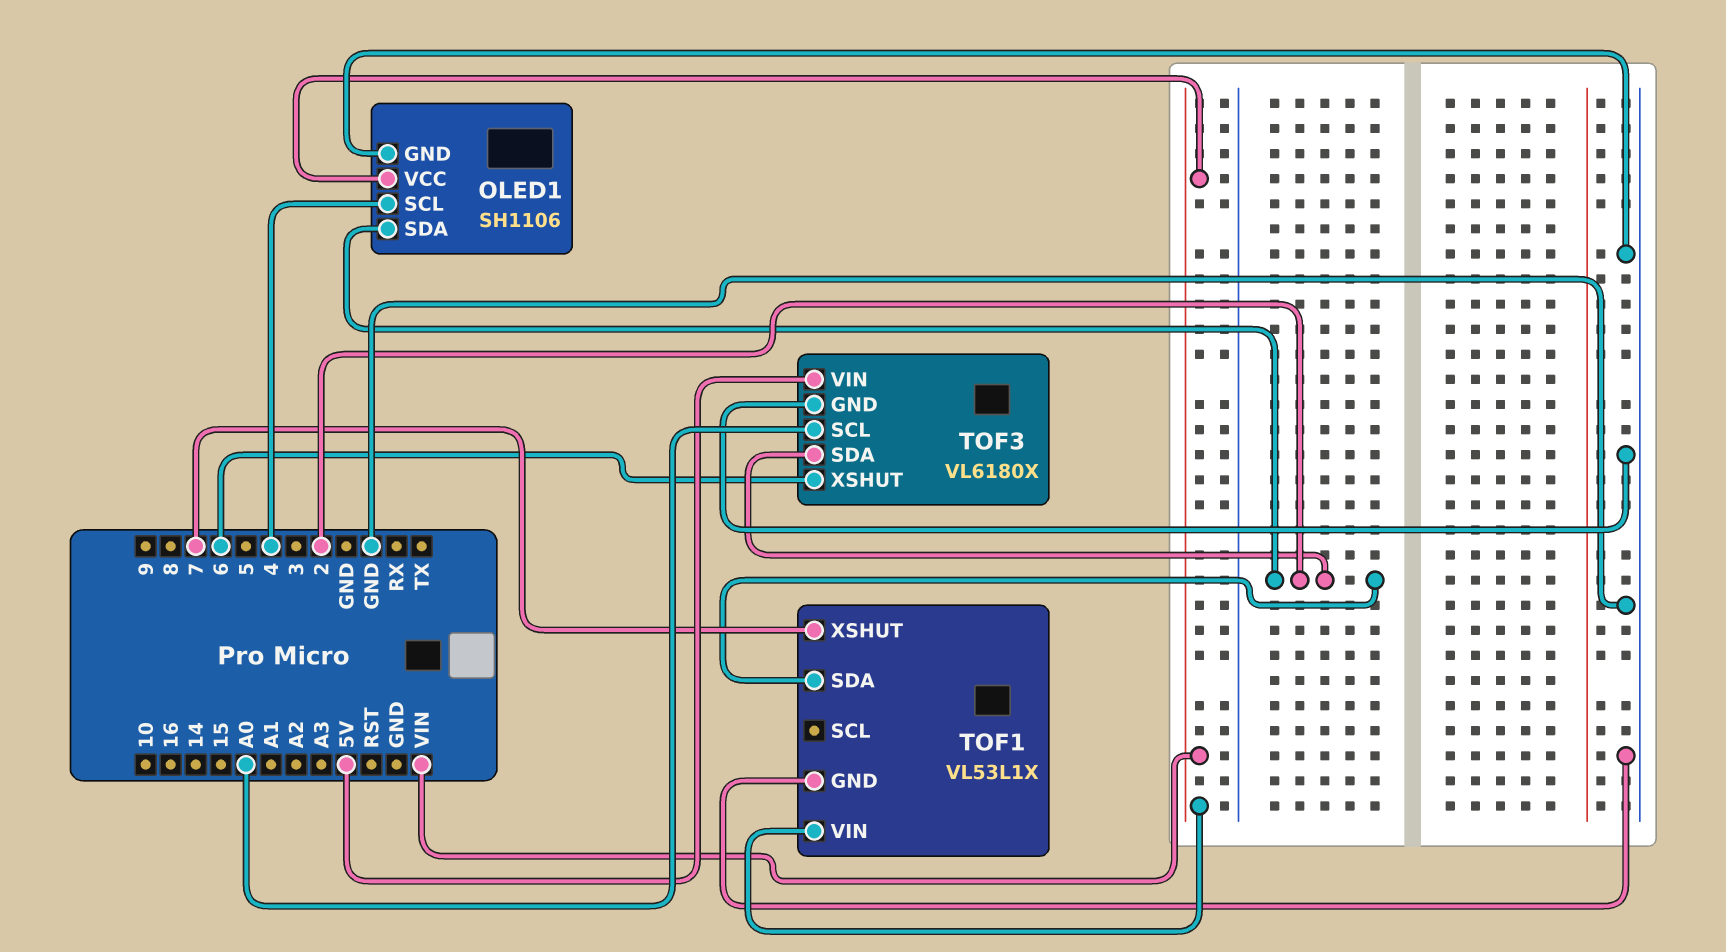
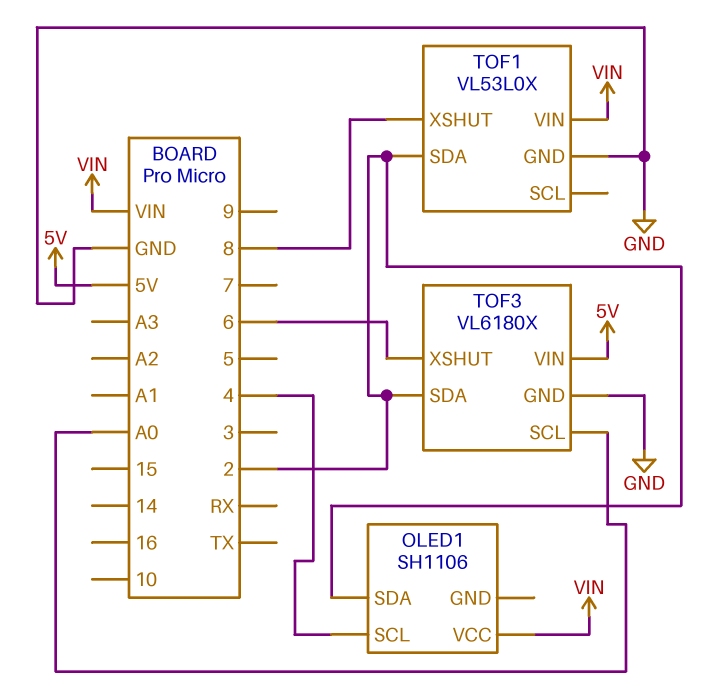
OLED1 pin GND: GND -> none
TOF1: VL53L1X -> VL53L0X
TOF1 pin XSHUT: 7 -> 8

